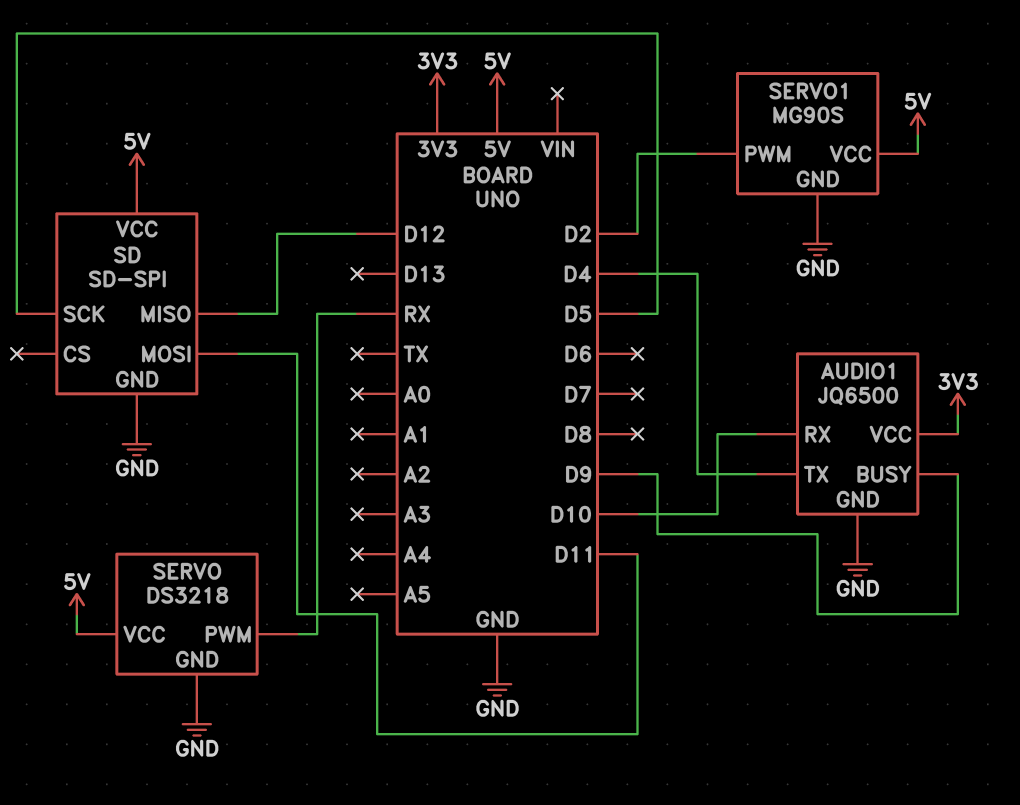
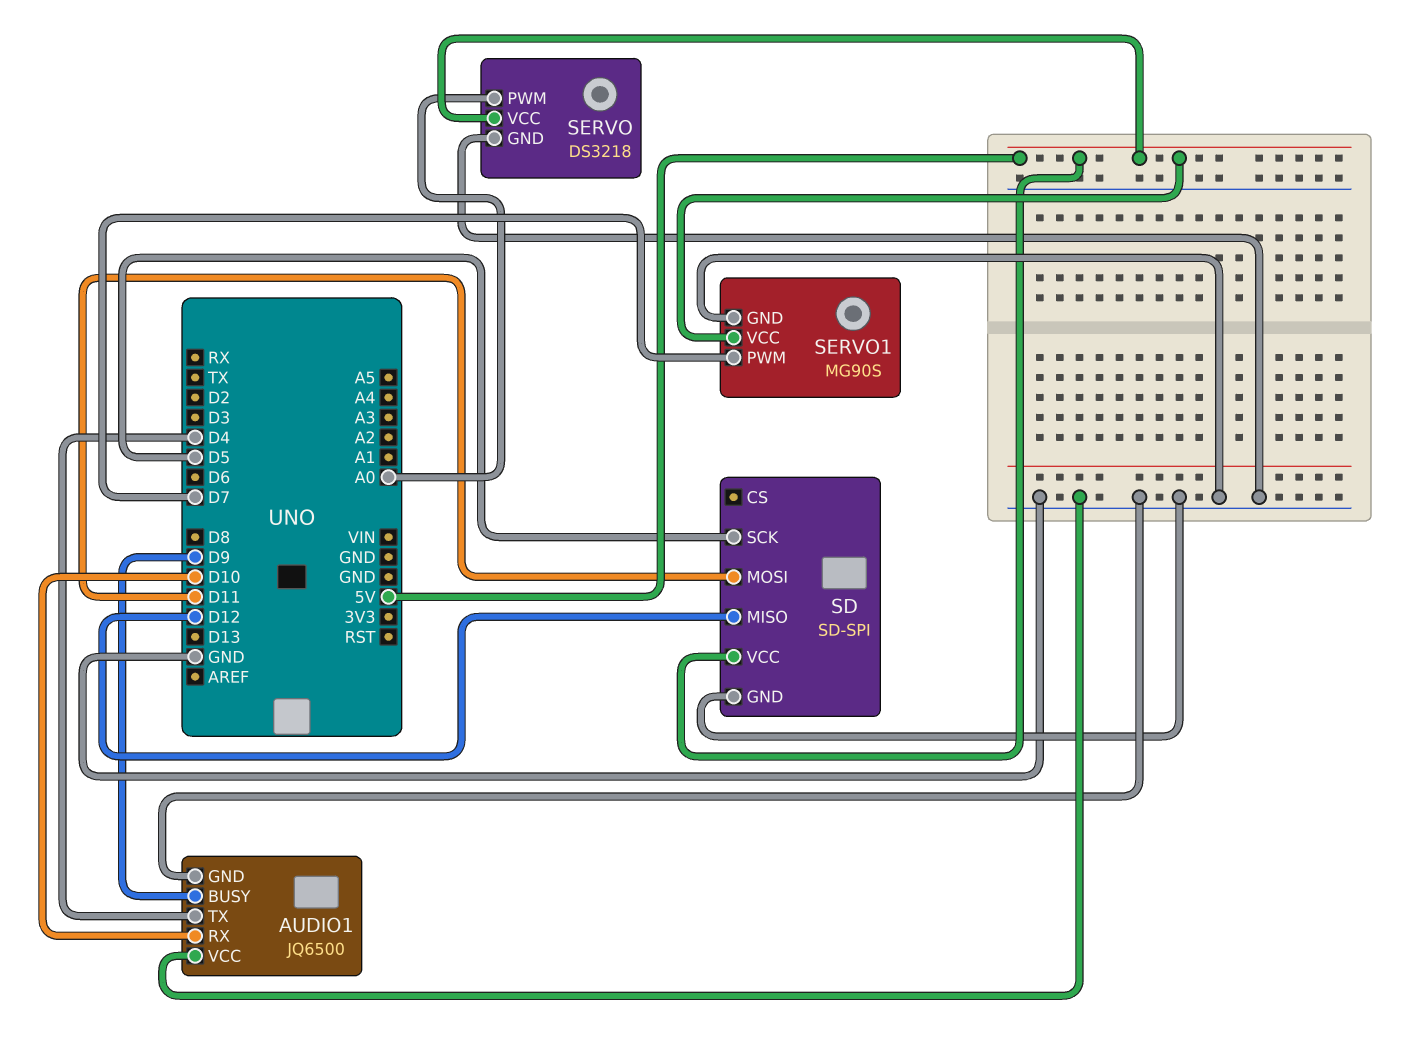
AUDIO1 pin VCC: 3V3 -> GND
SERVO pin PWM: RX -> A0
SERVO1 pin PWM: D2 -> D7

